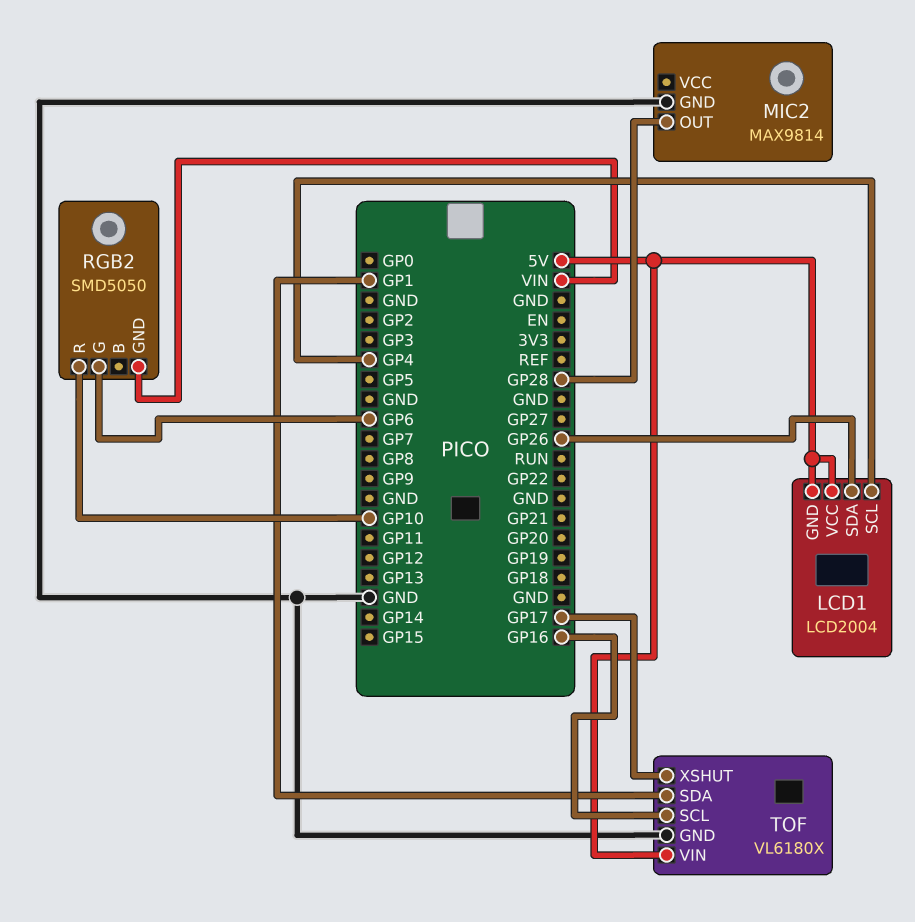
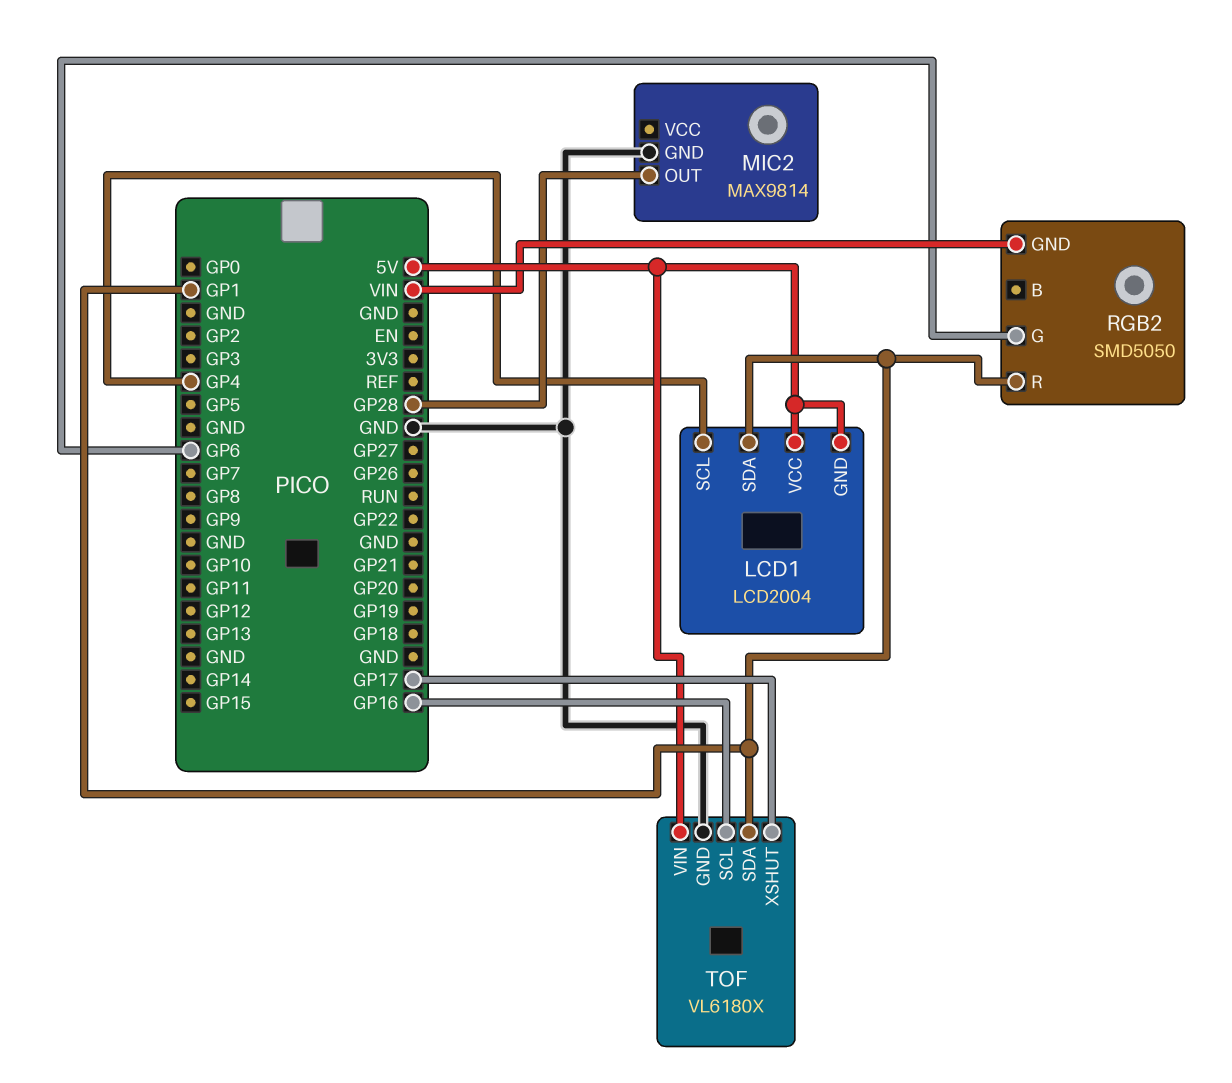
LCD1 pin SDA: GP26 -> GP1
RGB2 pin R: GP10 -> GP1

